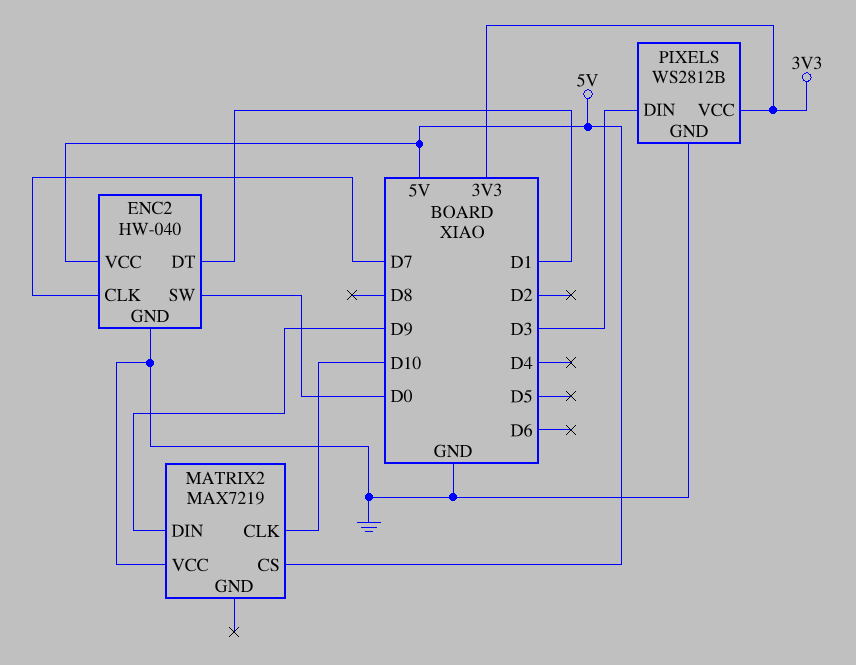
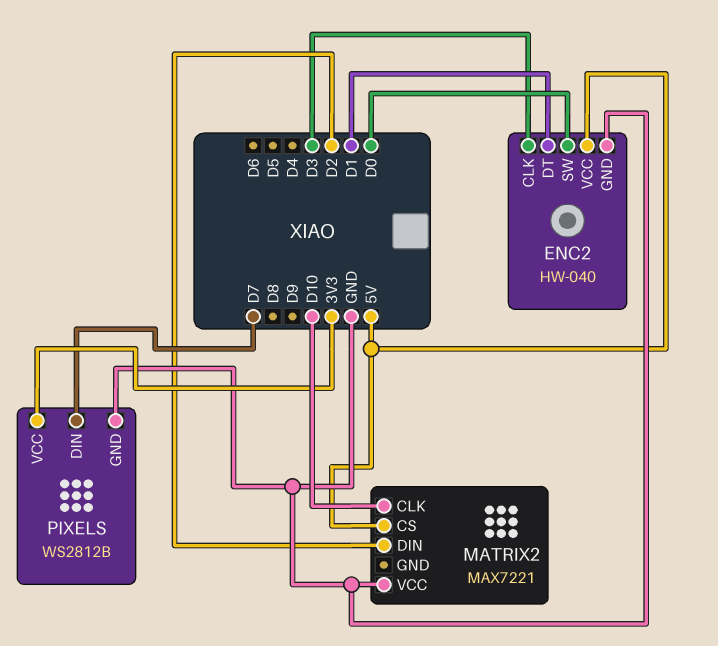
ENC2 pin CLK: D7 -> D3
MATRIX2: MAX7219 -> MAX7221
MATRIX2 pin DIN: D9 -> D2
PIXELS pin DIN: D3 -> D7

